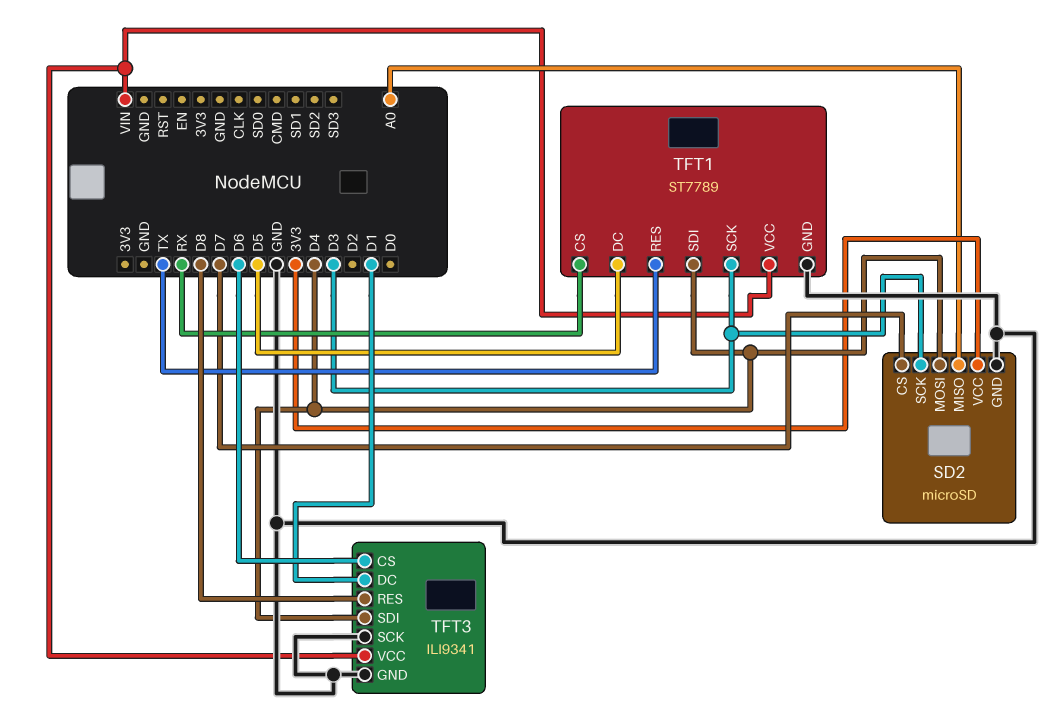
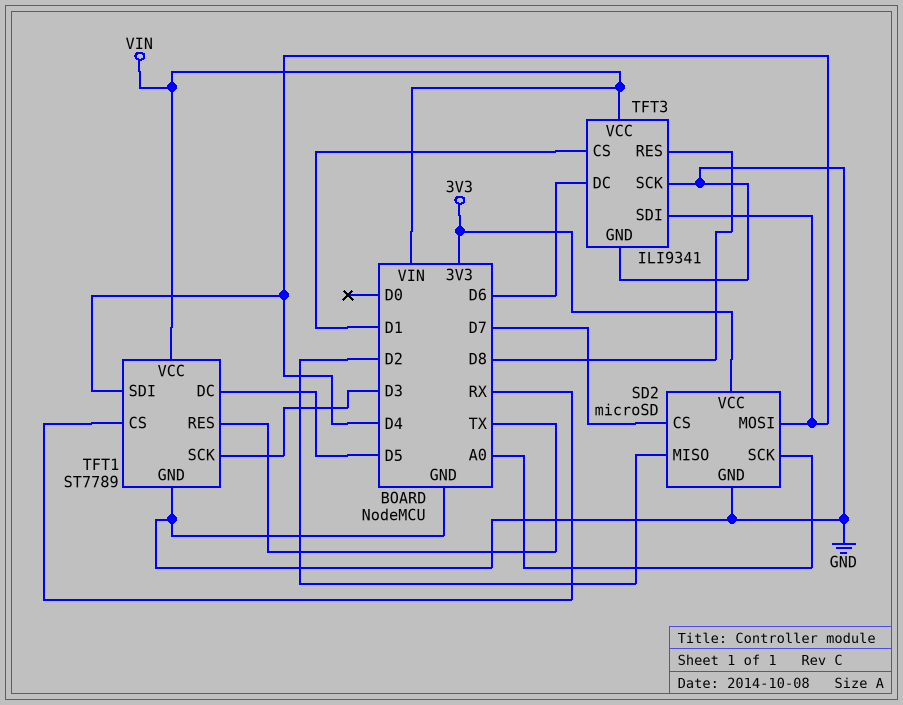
SD2 pin MISO: A0 -> D2
SD2 pin SCK: D3 -> A0
TFT3 pin CS: D6 -> D1
TFT3 pin DC: D1 -> D6

